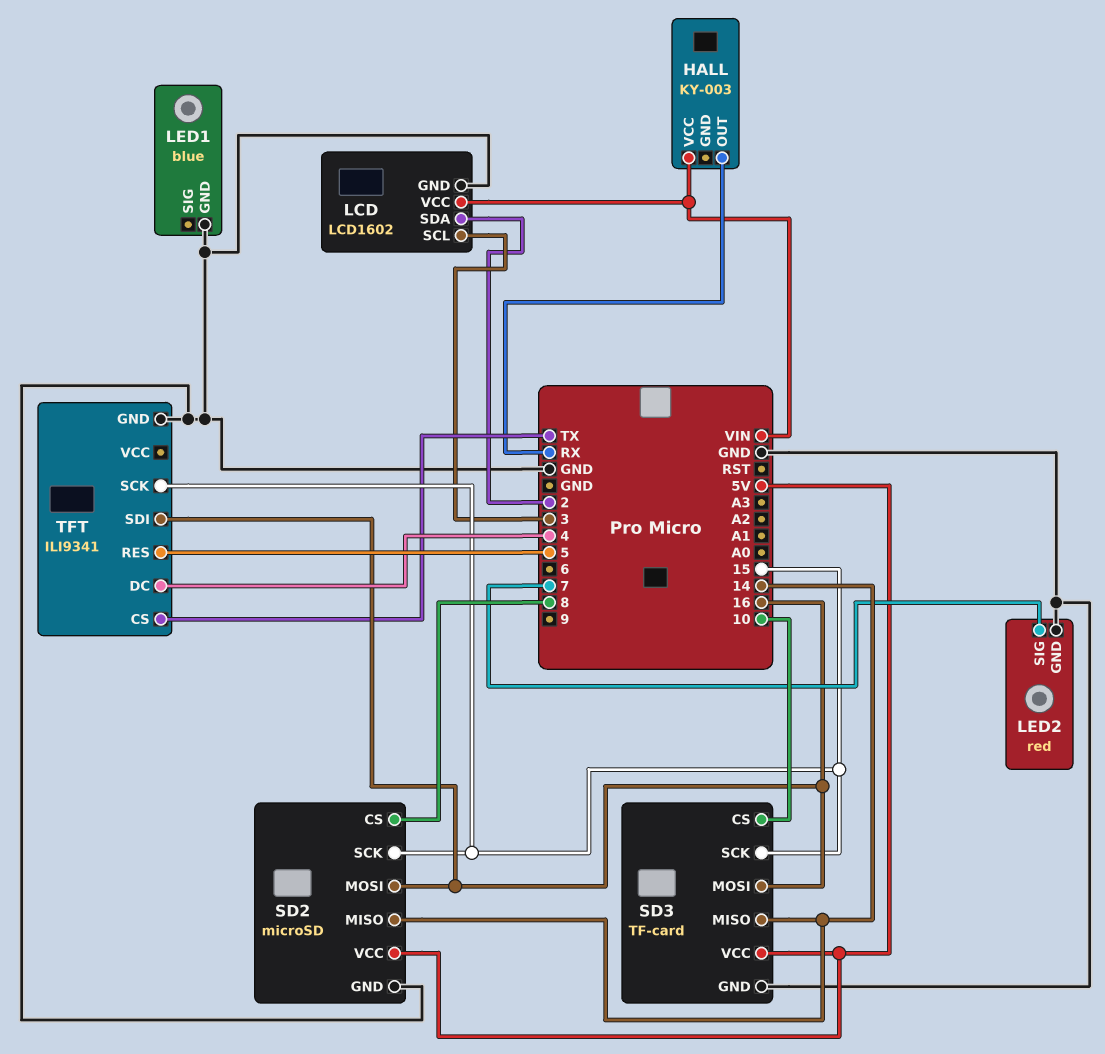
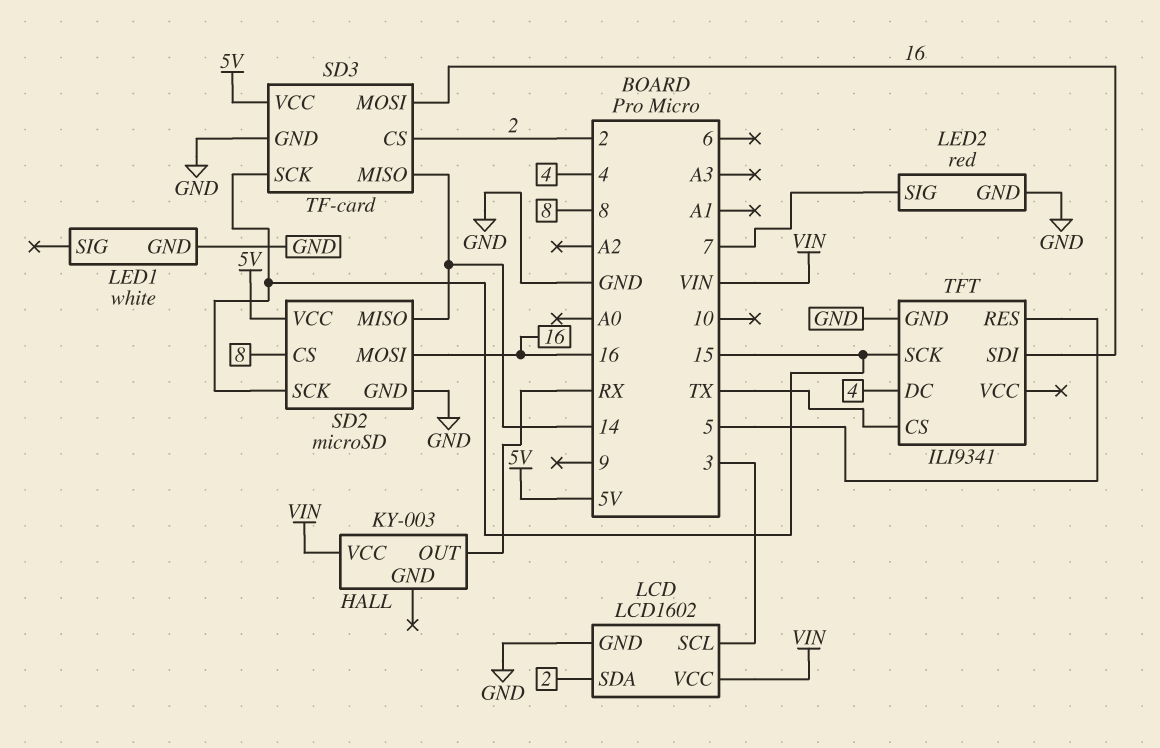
LED1: blue -> white
SD3 pin CS: 10 -> 2

